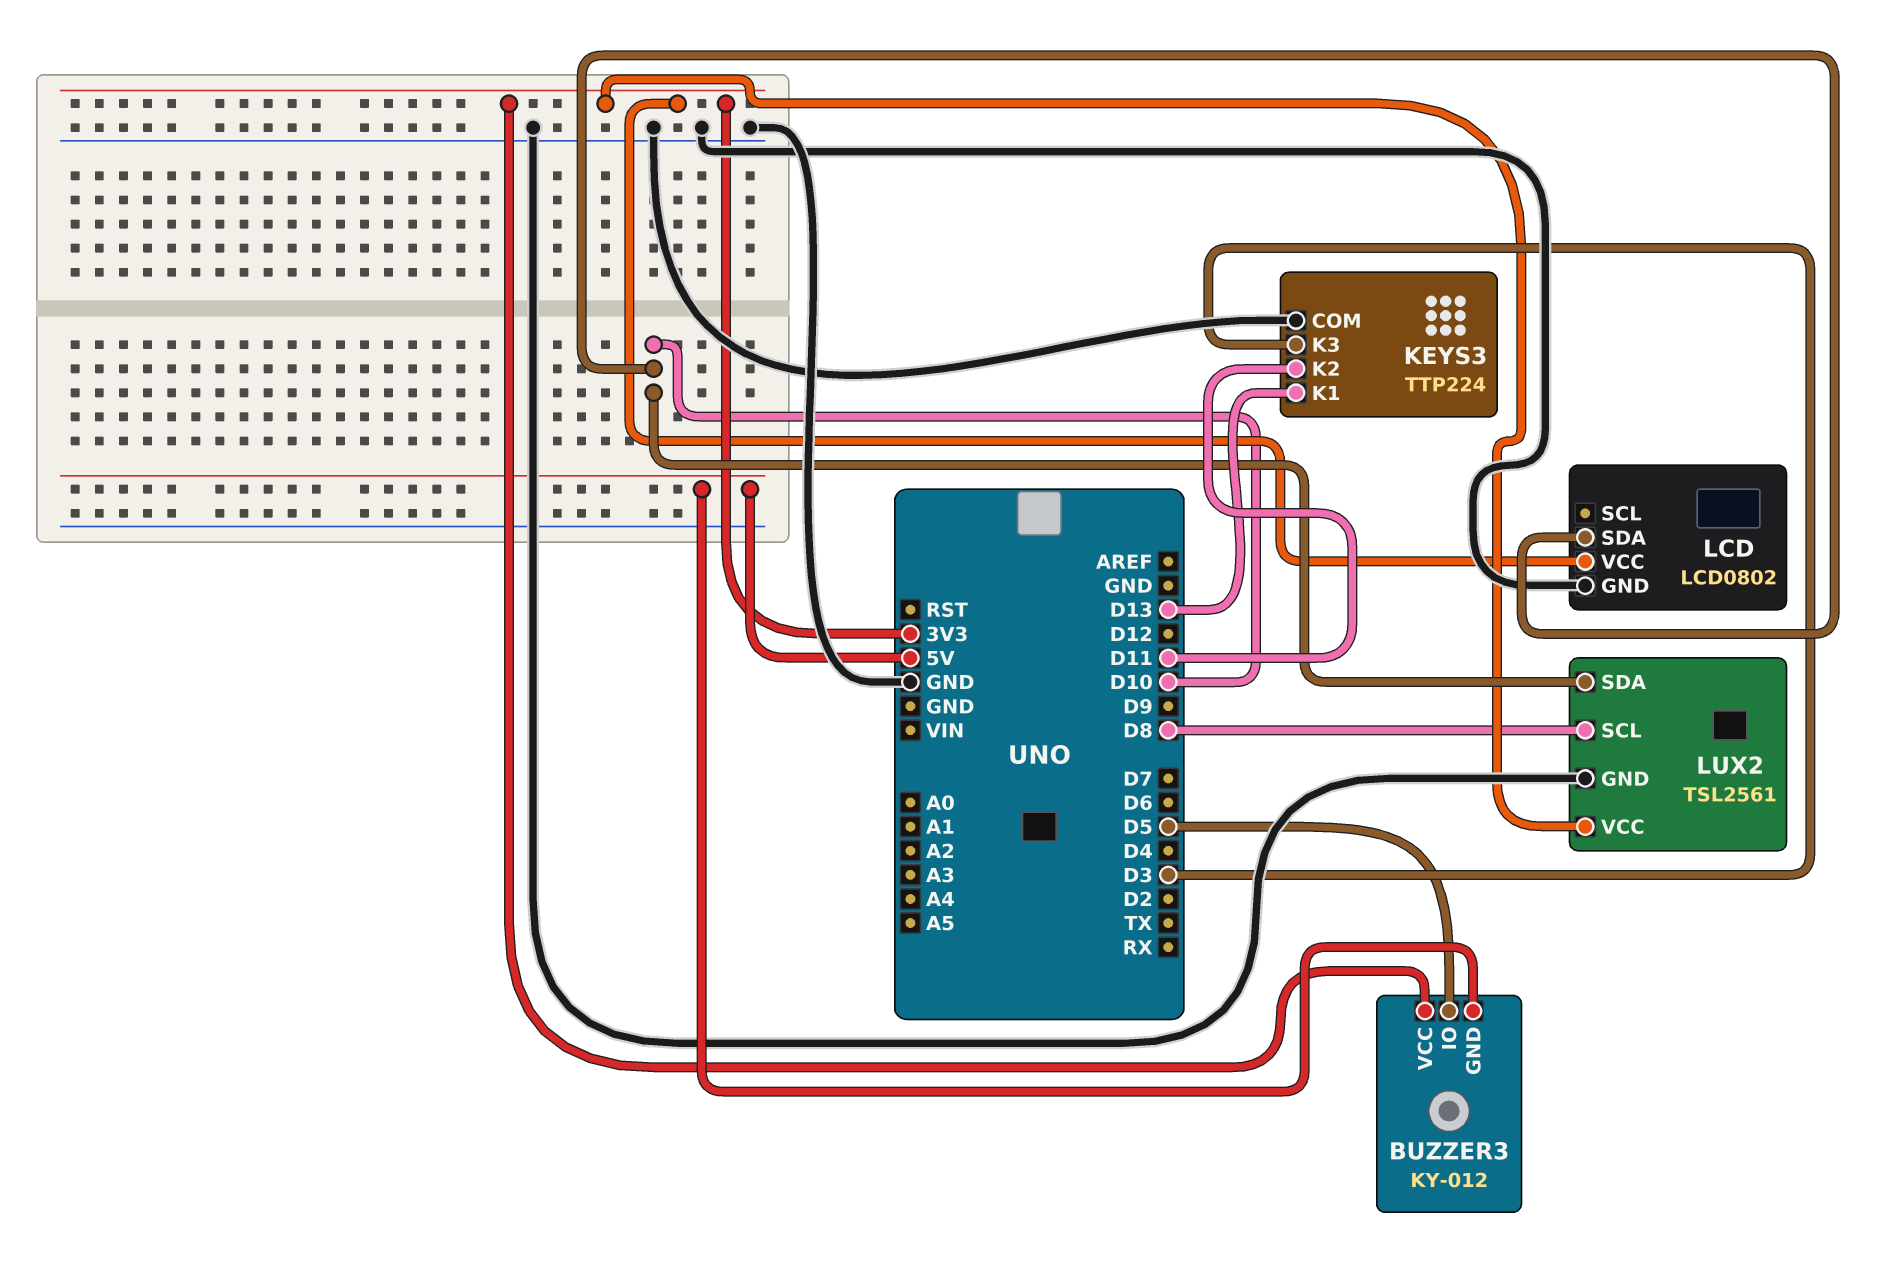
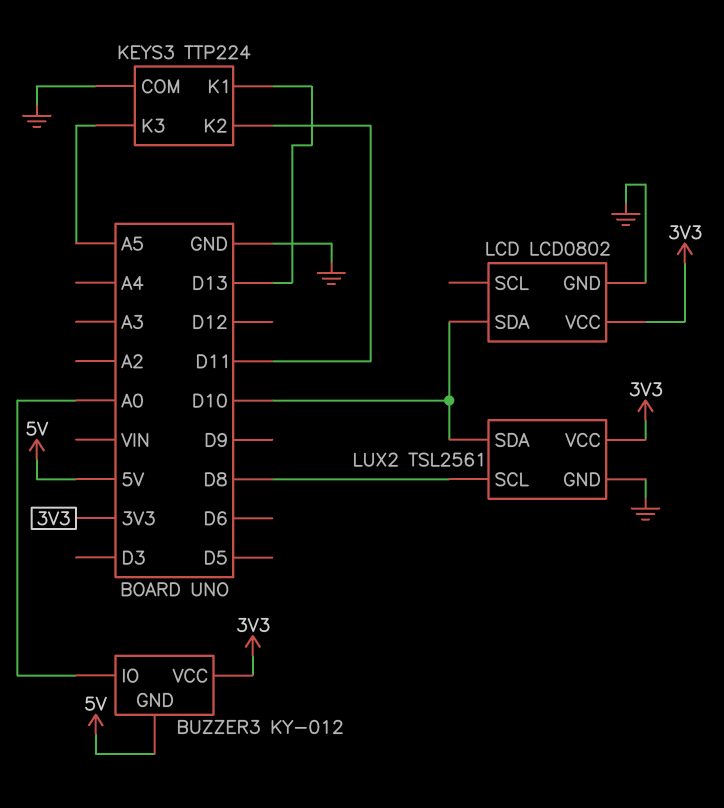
BUZZER3 pin IO: D5 -> A0
KEYS3 pin K3: D3 -> A5

